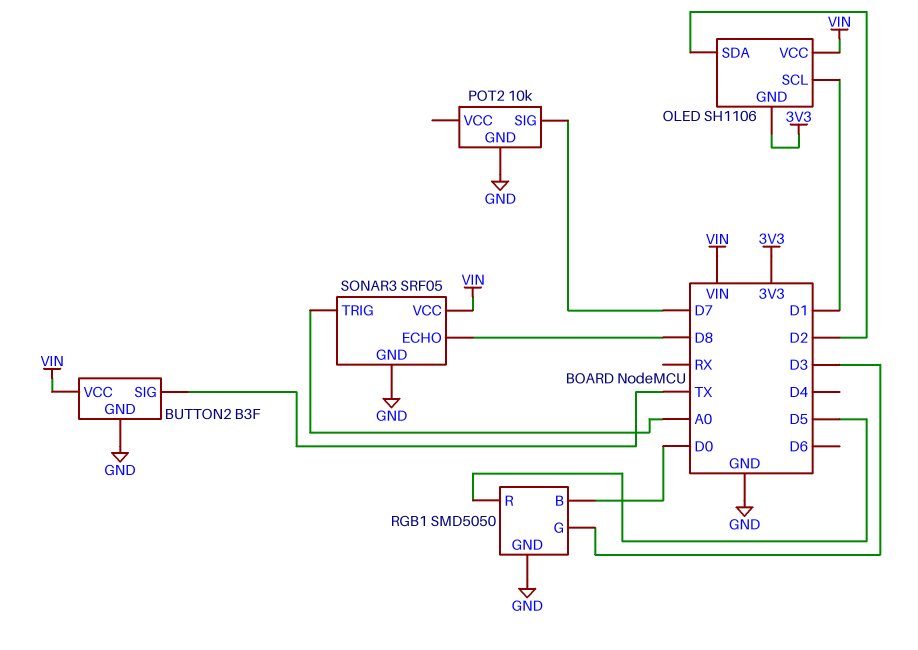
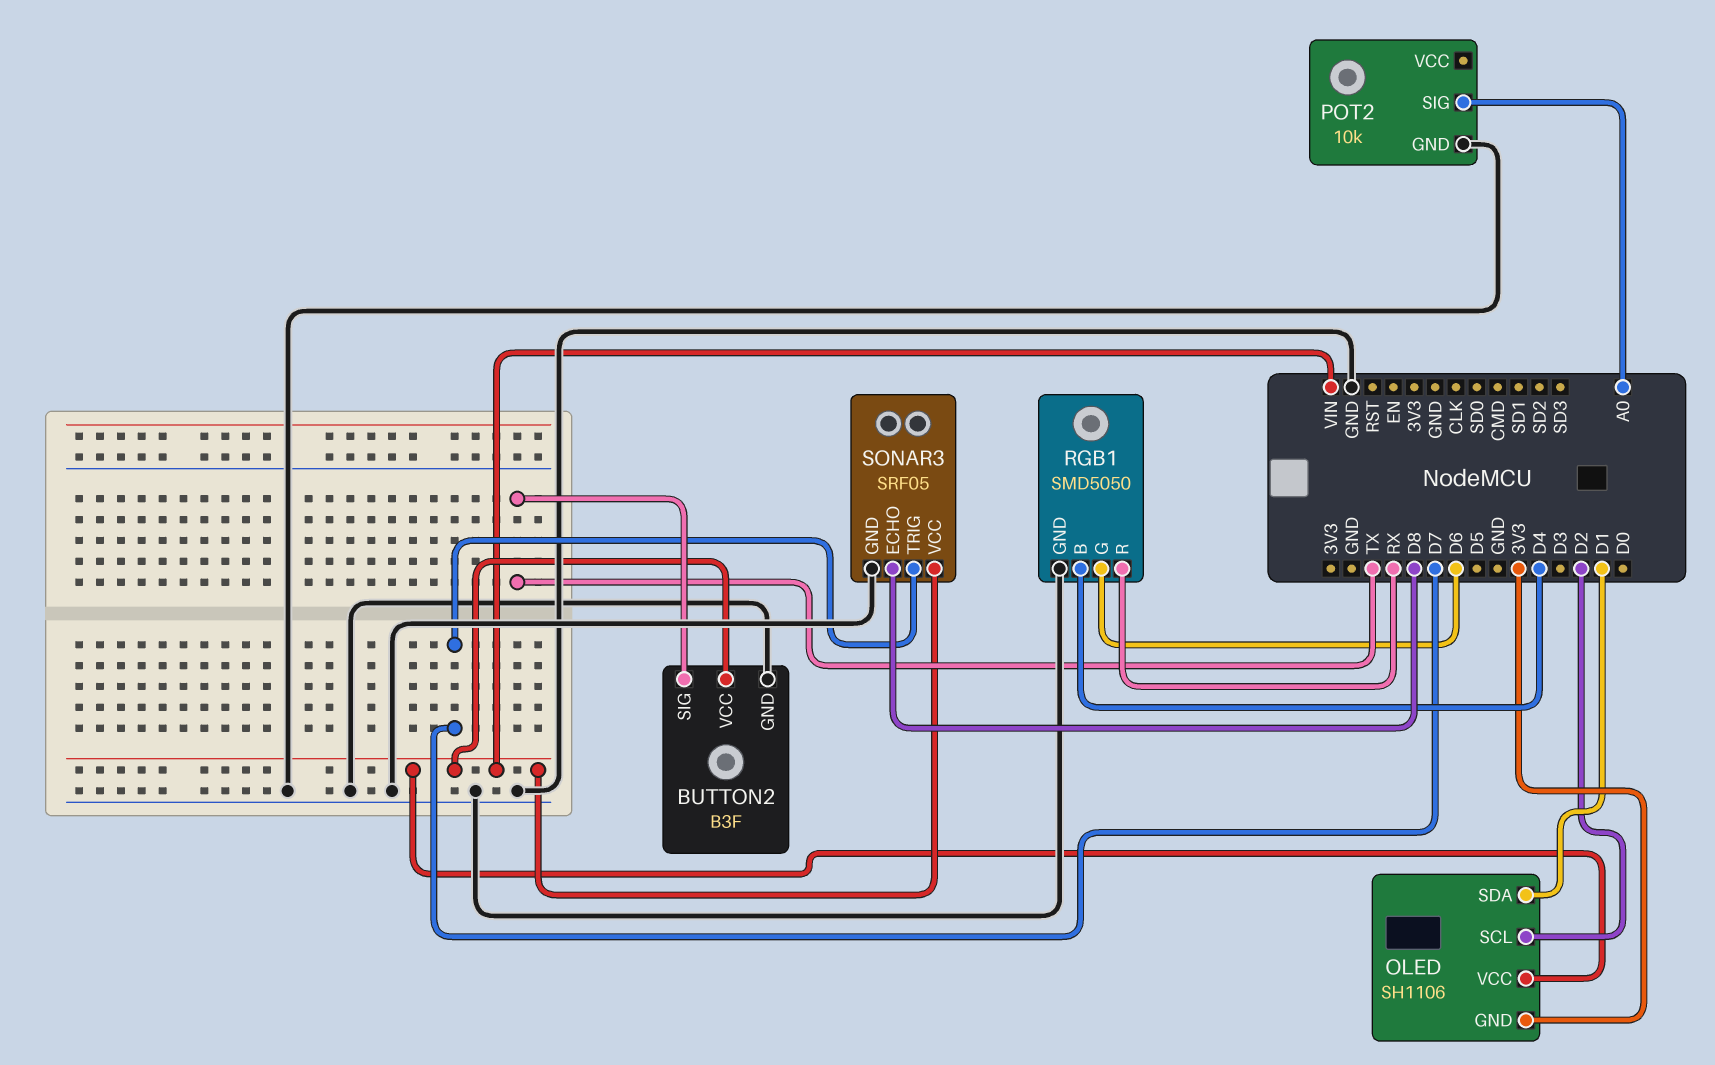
OLED pin SCL: D1 -> D2
OLED pin SDA: D2 -> D1
POT2 pin SIG: D7 -> A0
RGB1 pin B: D0 -> D4
RGB1 pin G: D3 -> D6
RGB1 pin R: D5 -> RX
SONAR3 pin TRIG: A0 -> D7

